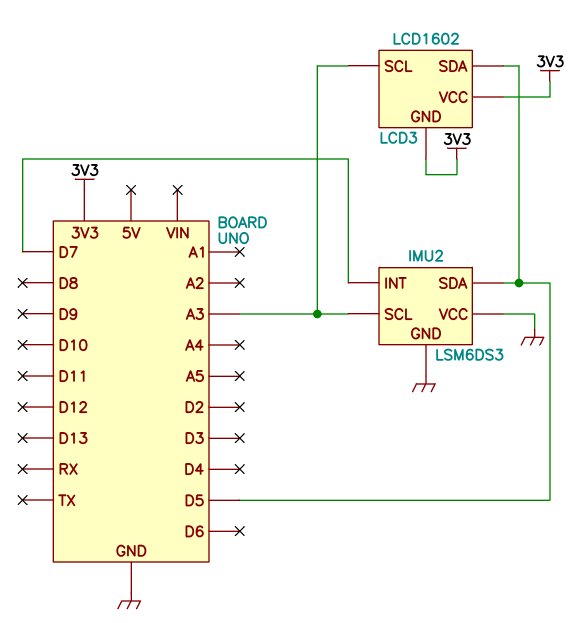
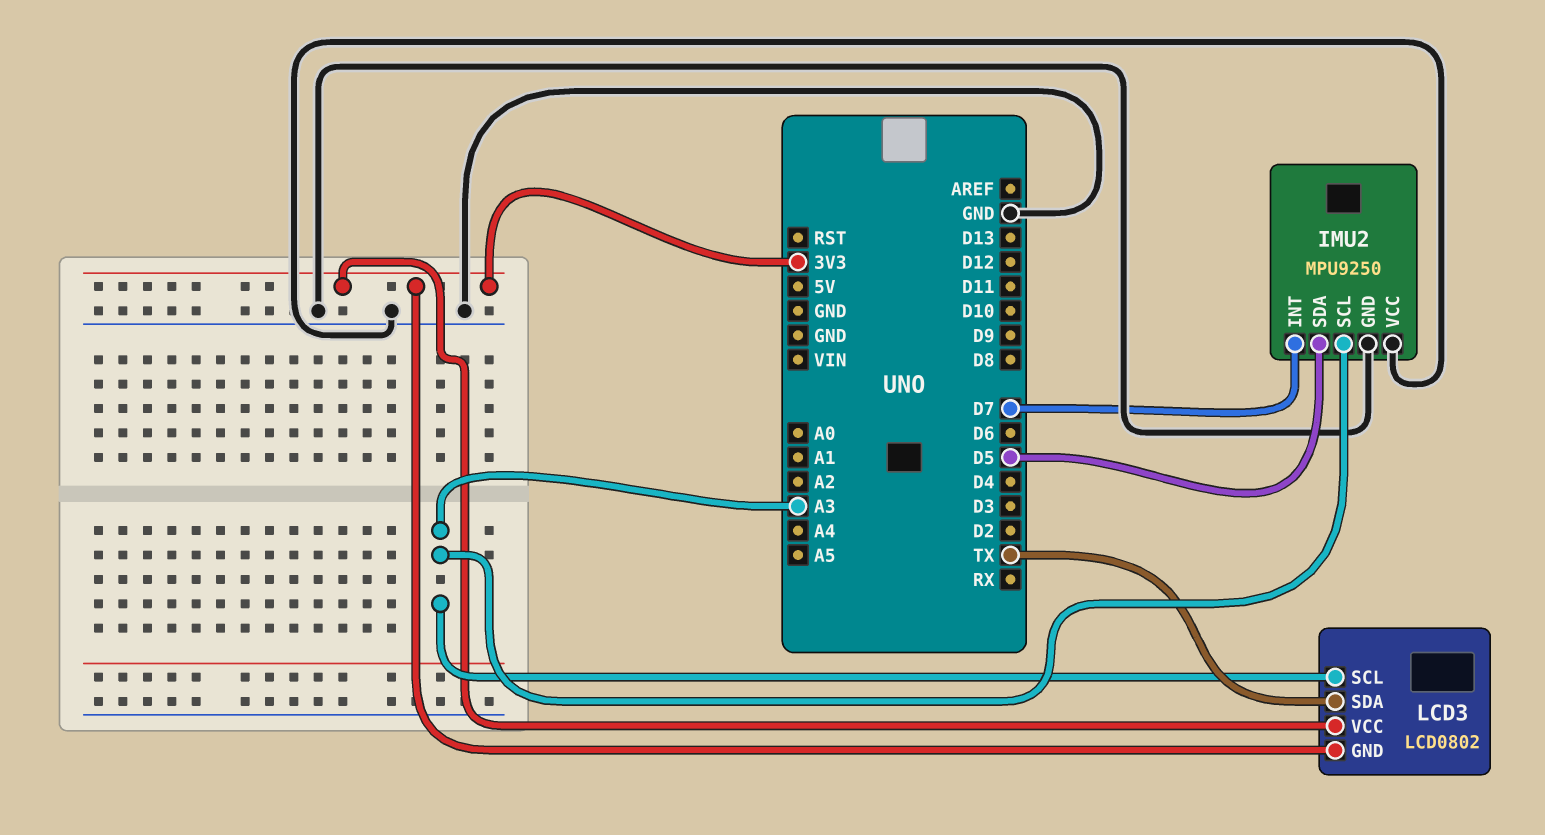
IMU2: LSM6DS3 -> MPU9250
LCD3: LCD1602 -> LCD0802
LCD3 pin SDA: D5 -> TX

